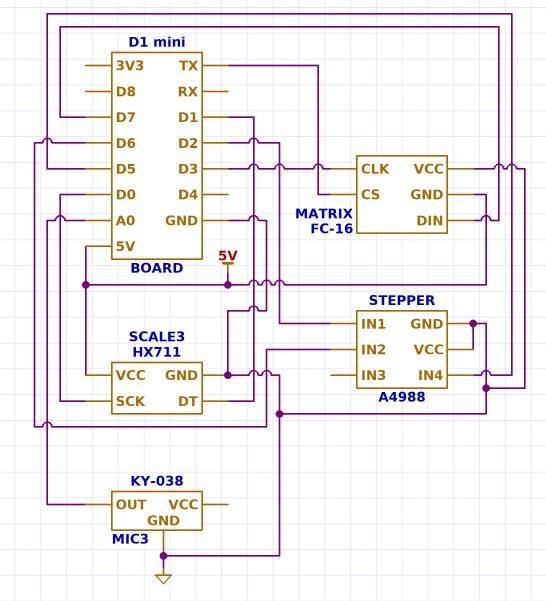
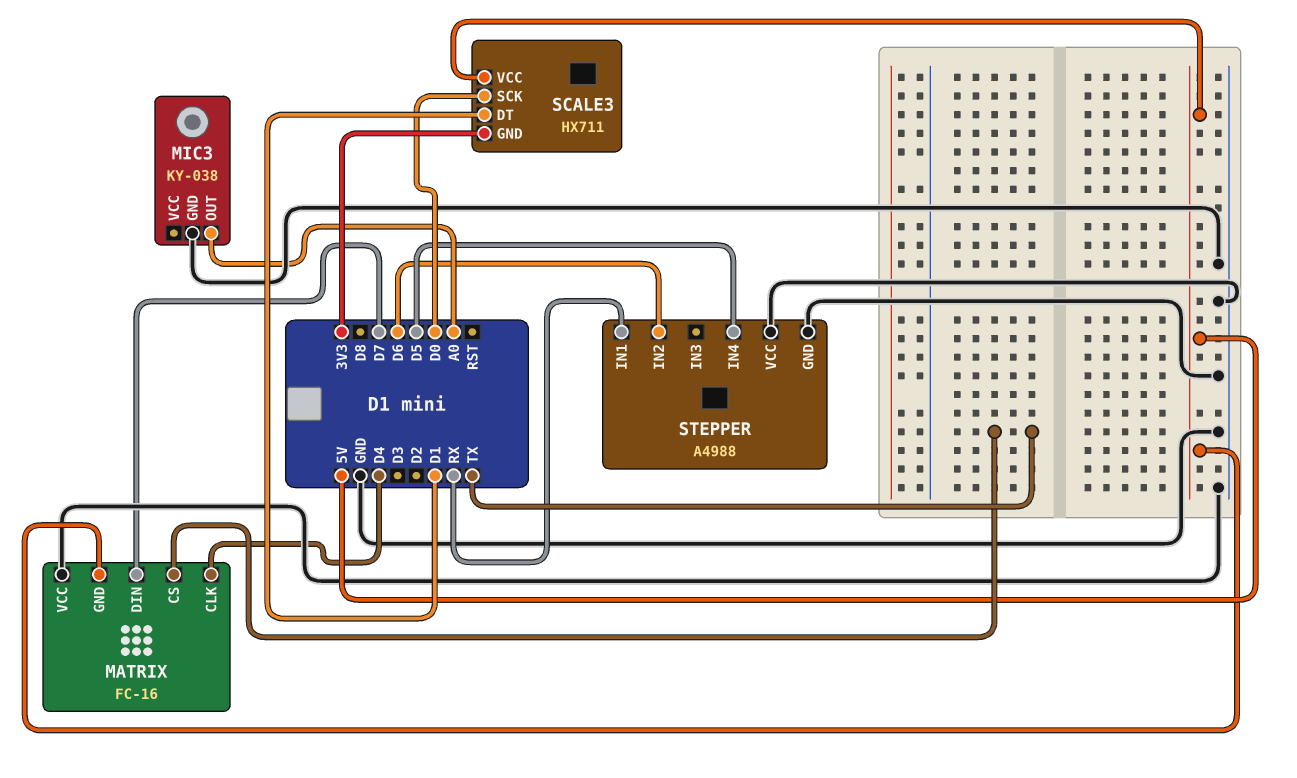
MATRIX pin CLK: D3 -> D4
SCALE3 pin GND: GND -> 3V3
STEPPER pin IN1: D2 -> RX

